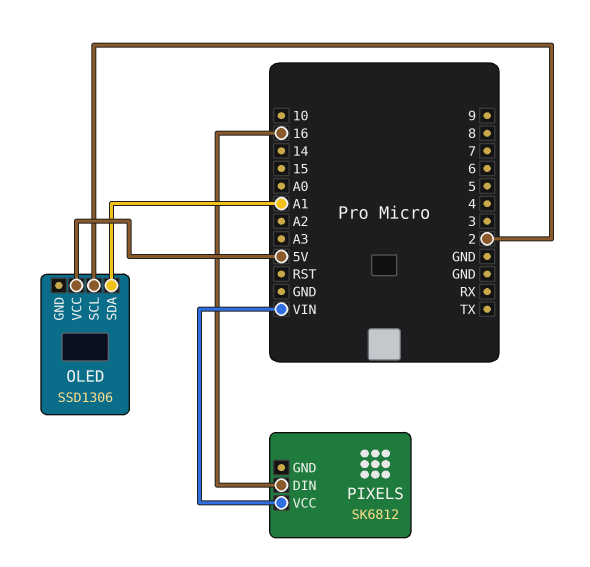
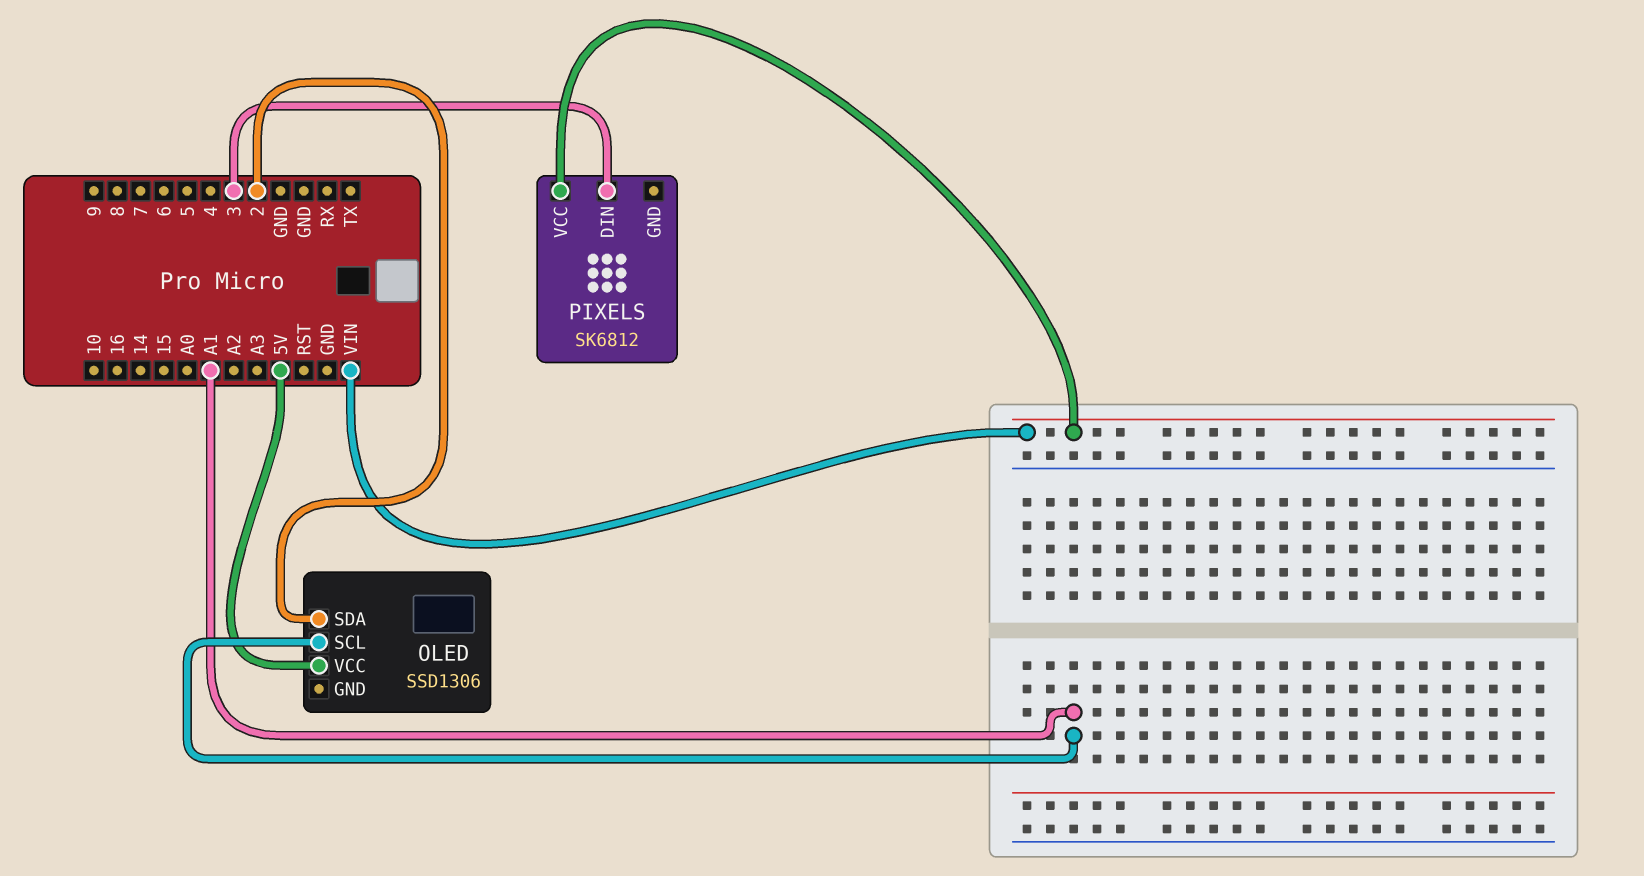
OLED pin SCL: 2 -> A1
OLED pin SDA: A1 -> 2
PIXELS pin DIN: 16 -> 3

